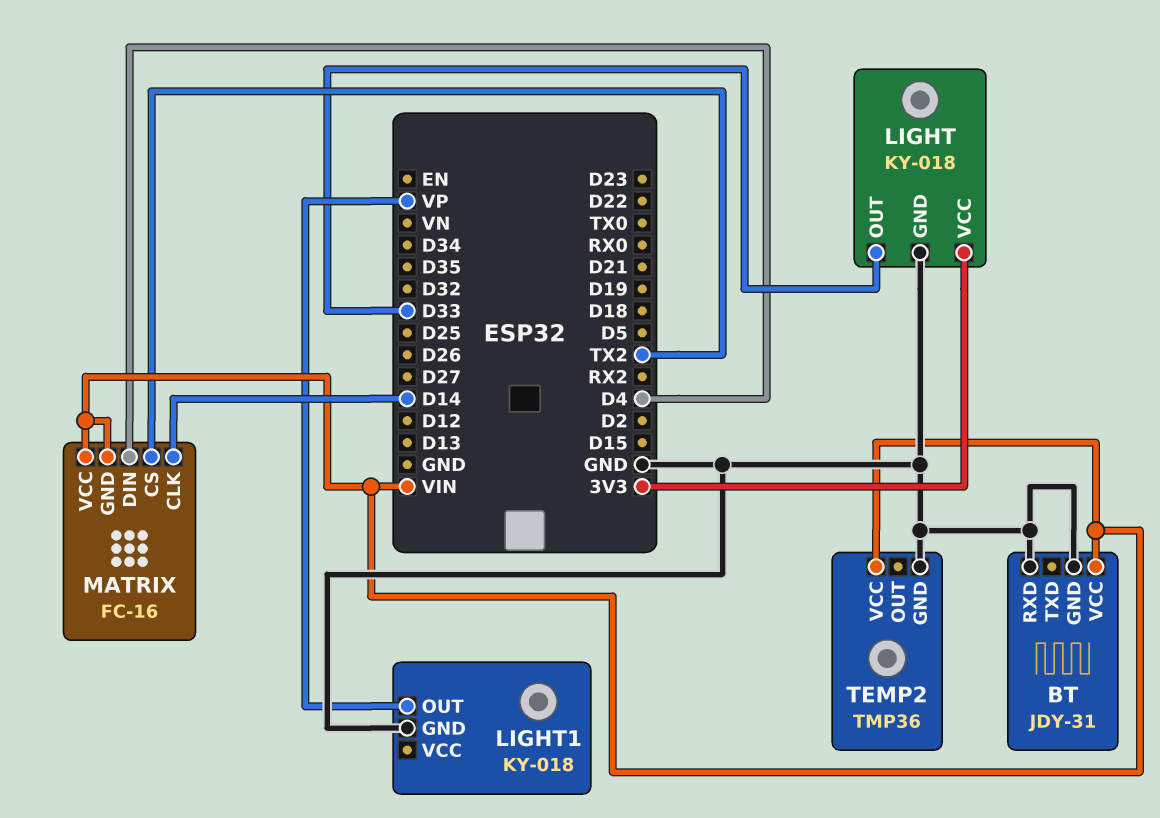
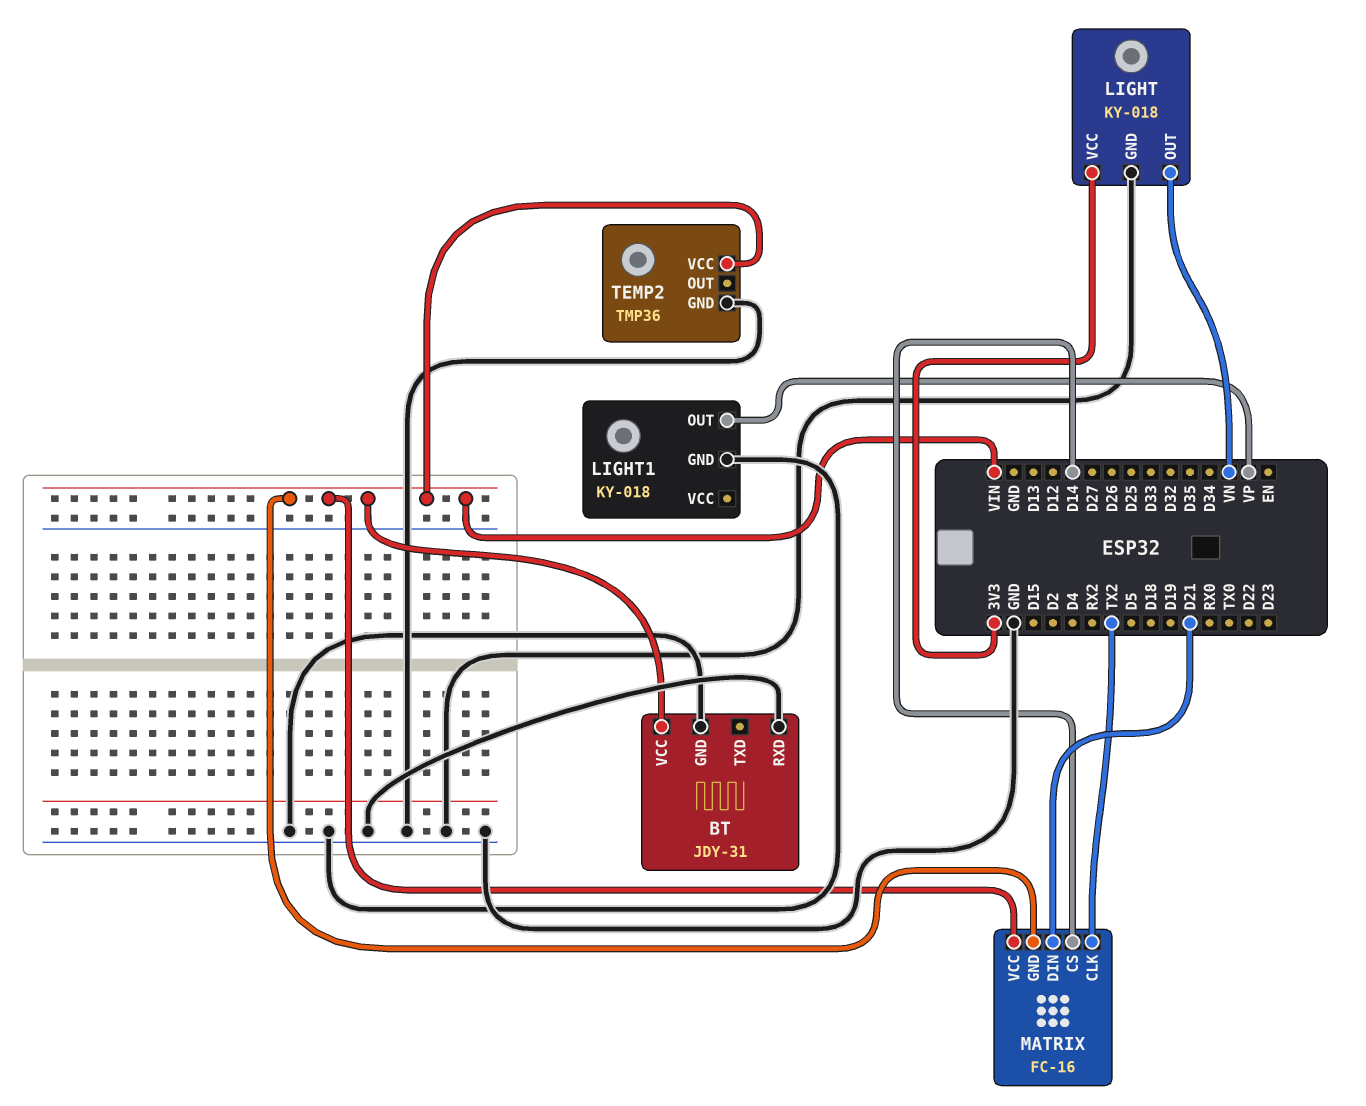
LIGHT pin OUT: D33 -> VN
MATRIX pin CLK: D14 -> TX2
MATRIX pin CS: TX2 -> D14
MATRIX pin DIN: D4 -> D21

